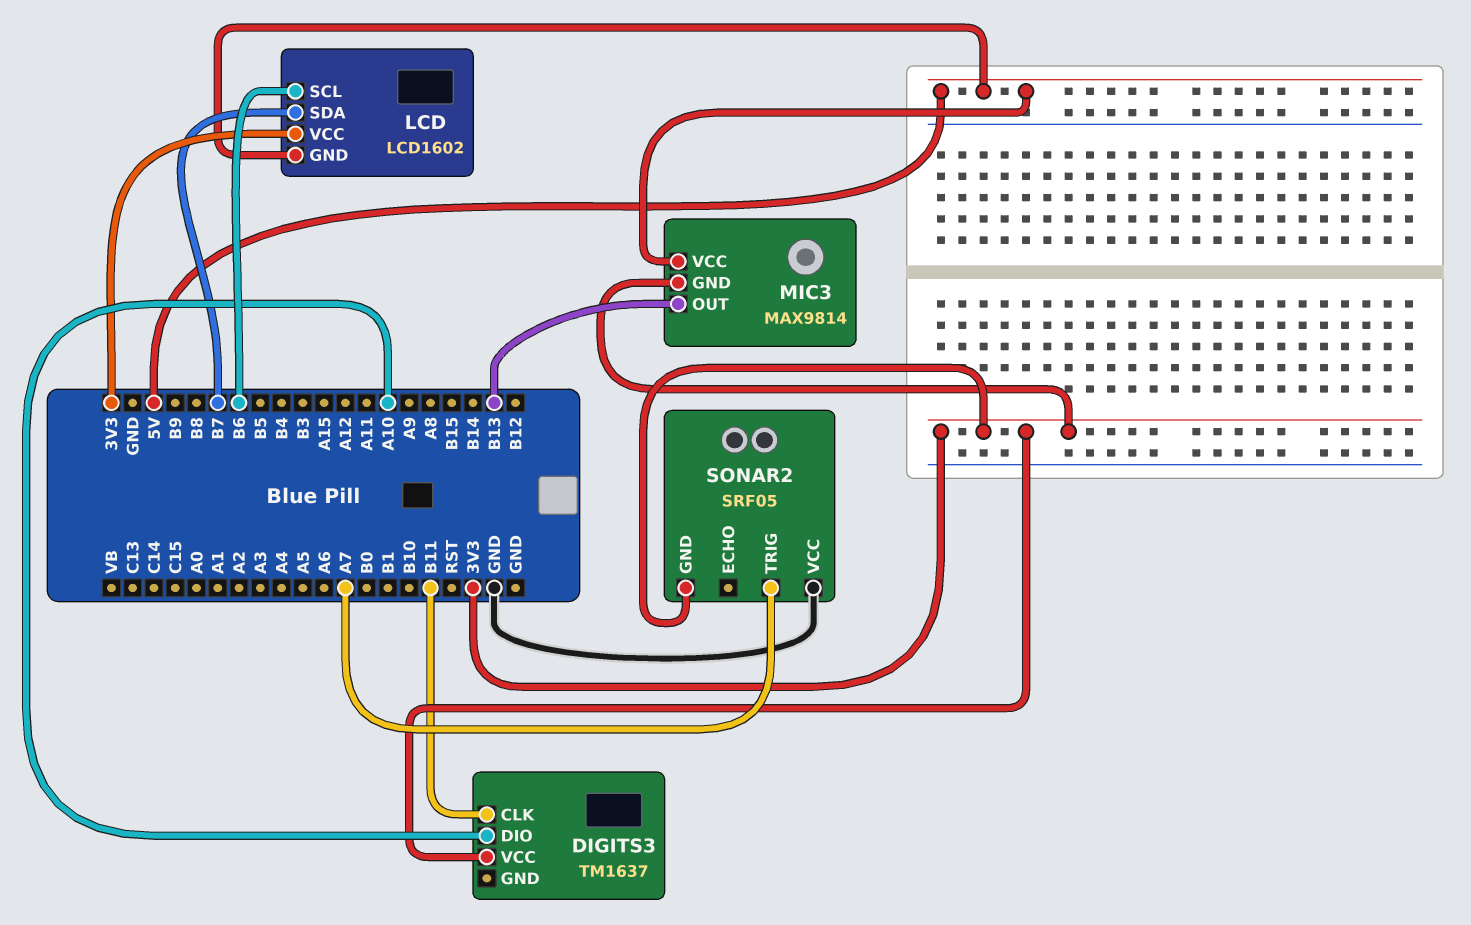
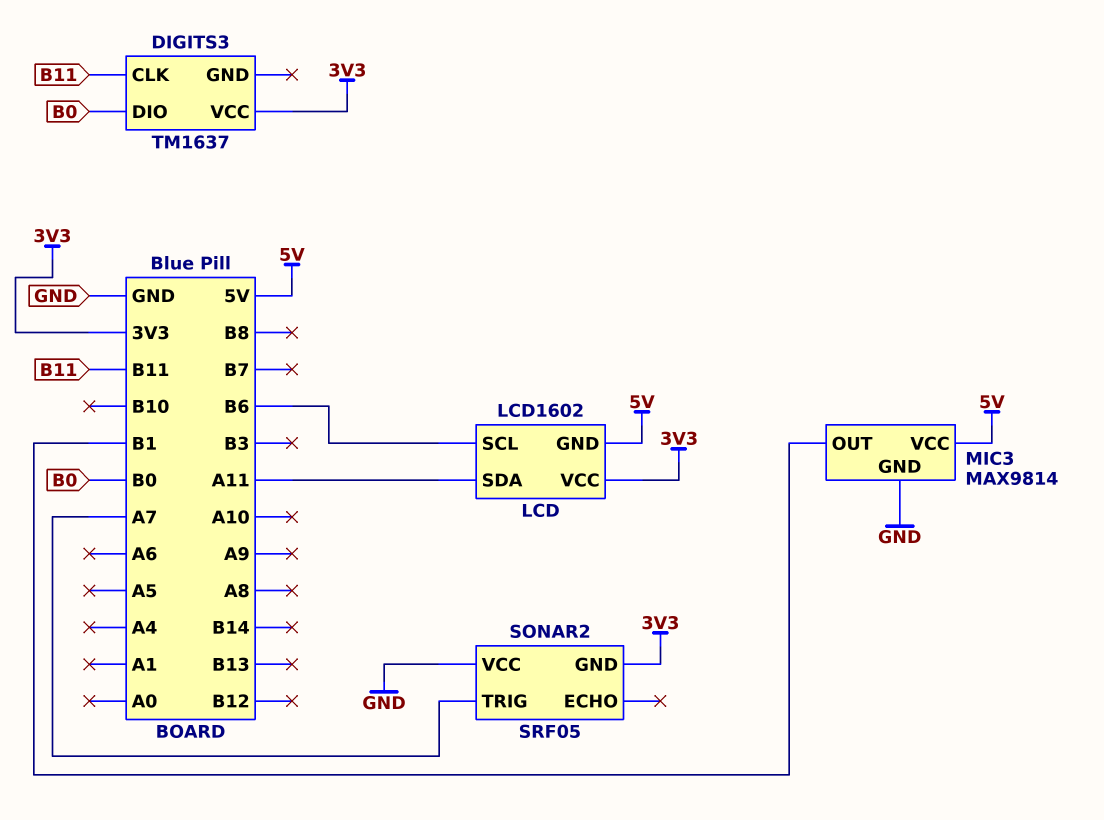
DIGITS3 pin DIO: A10 -> B0
LCD pin SDA: B7 -> A11
MIC3 pin GND: 3V3 -> GND
MIC3 pin OUT: B13 -> B1

